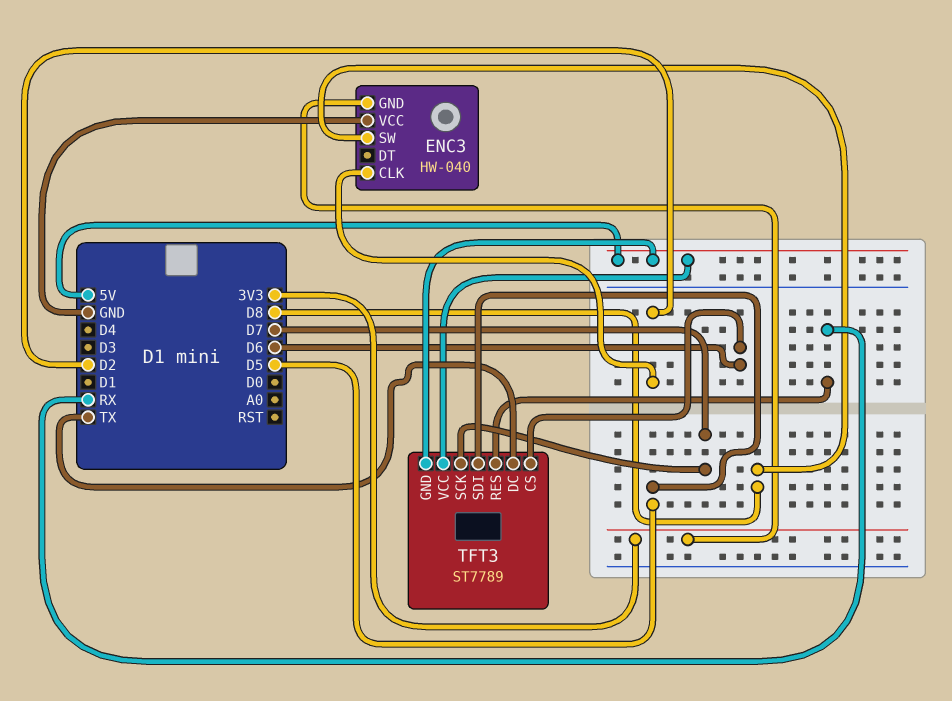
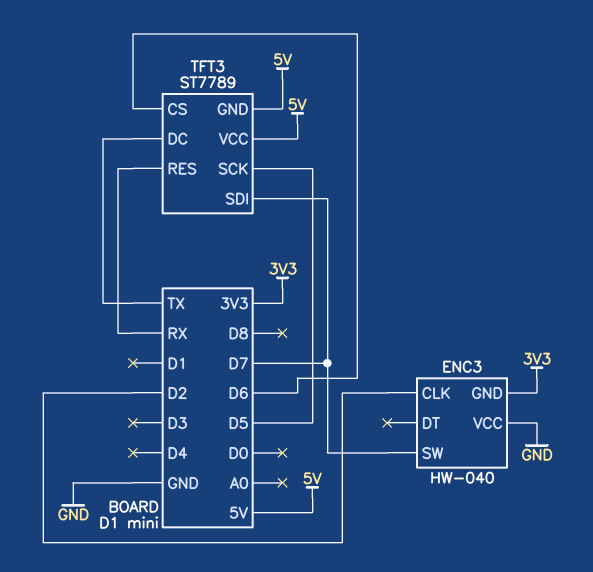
ENC3 pin SW: D8 -> D7
TFT3 pin SCK: D7 -> D5
TFT3 pin SDI: D5 -> D7

